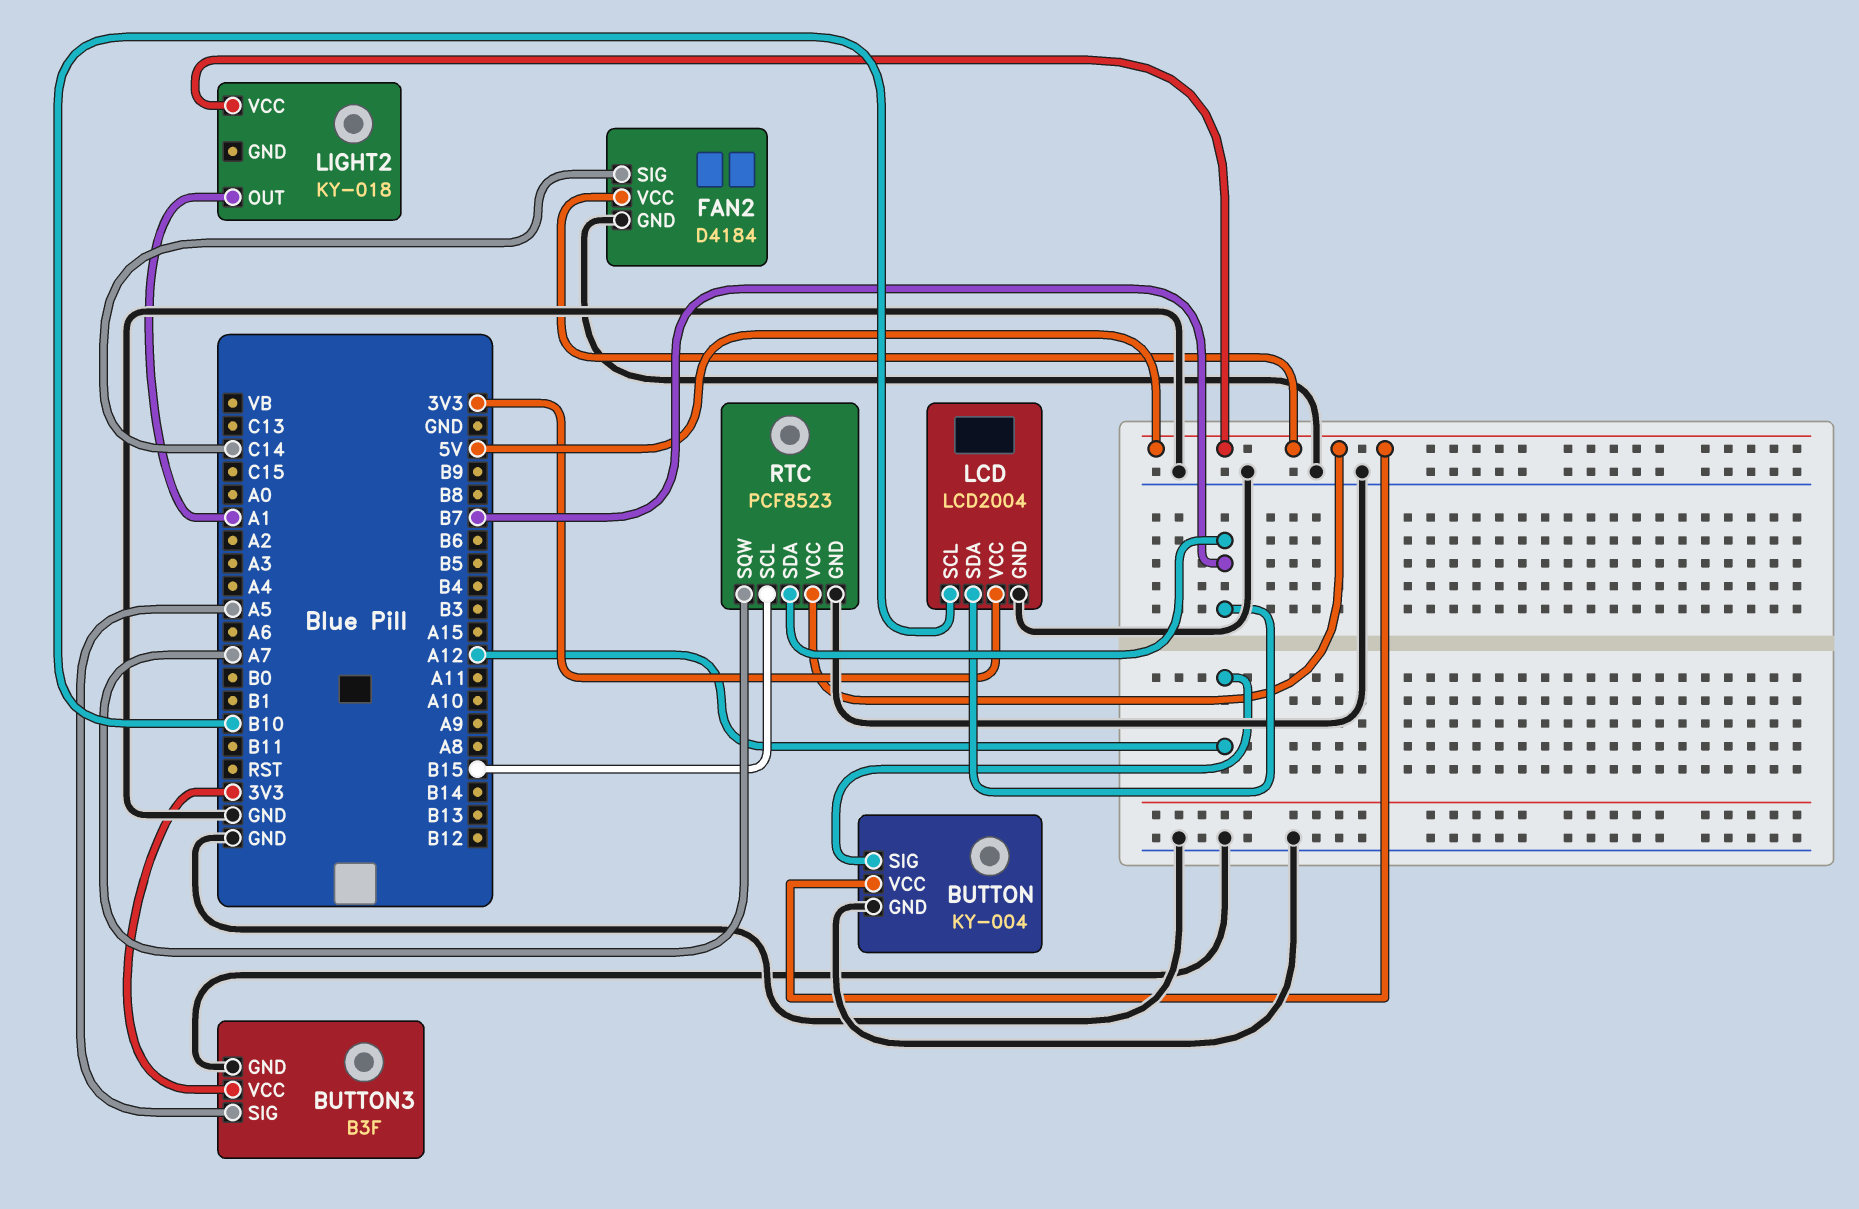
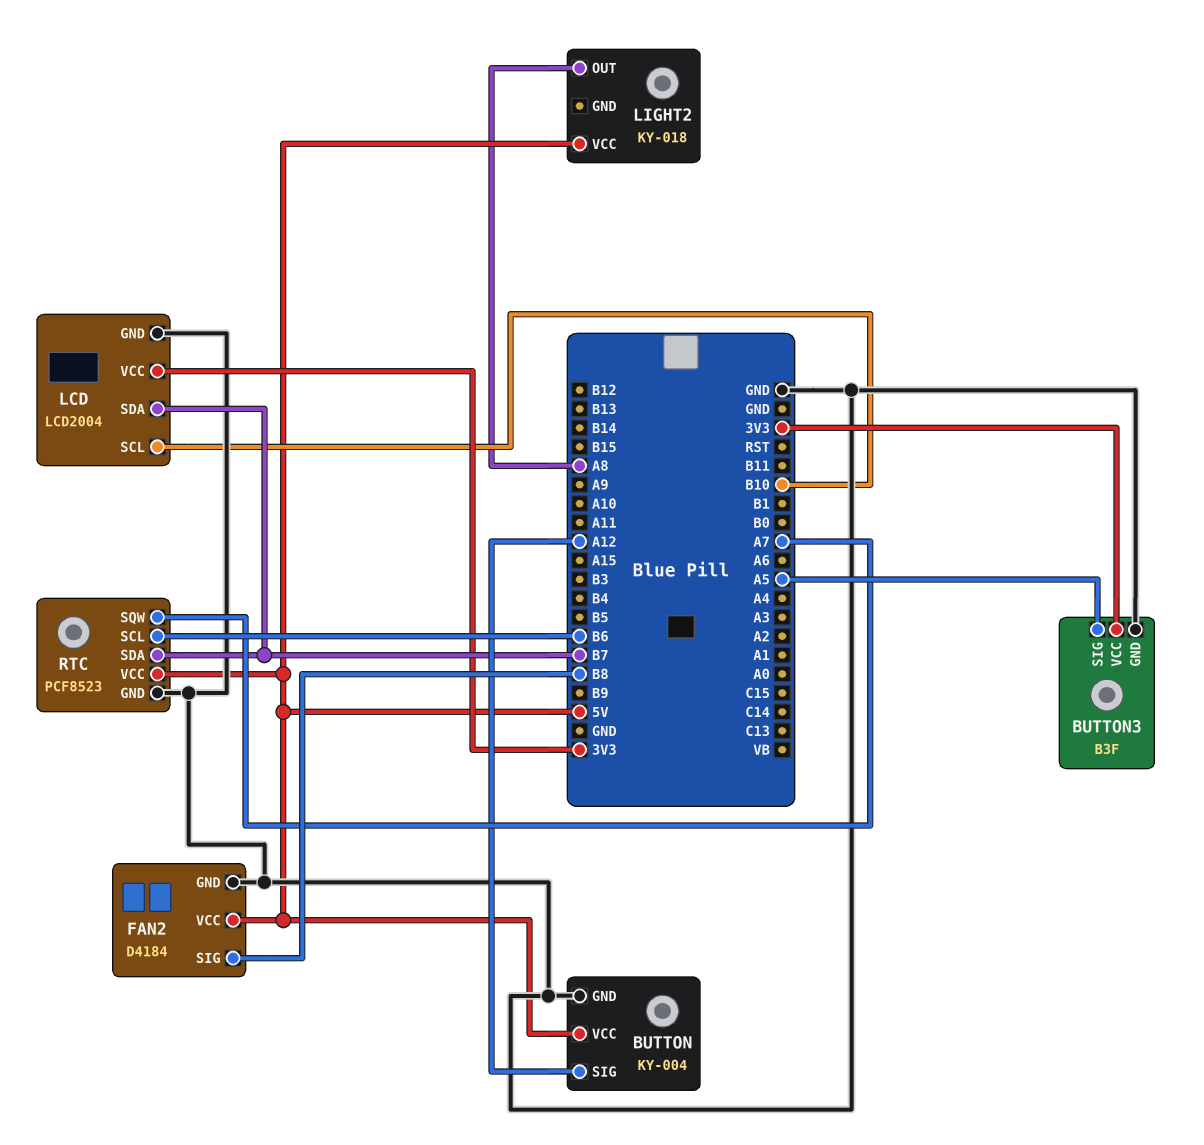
FAN2 pin SIG: C14 -> B8
LIGHT2 pin OUT: A1 -> A8
RTC pin SCL: B15 -> B6

